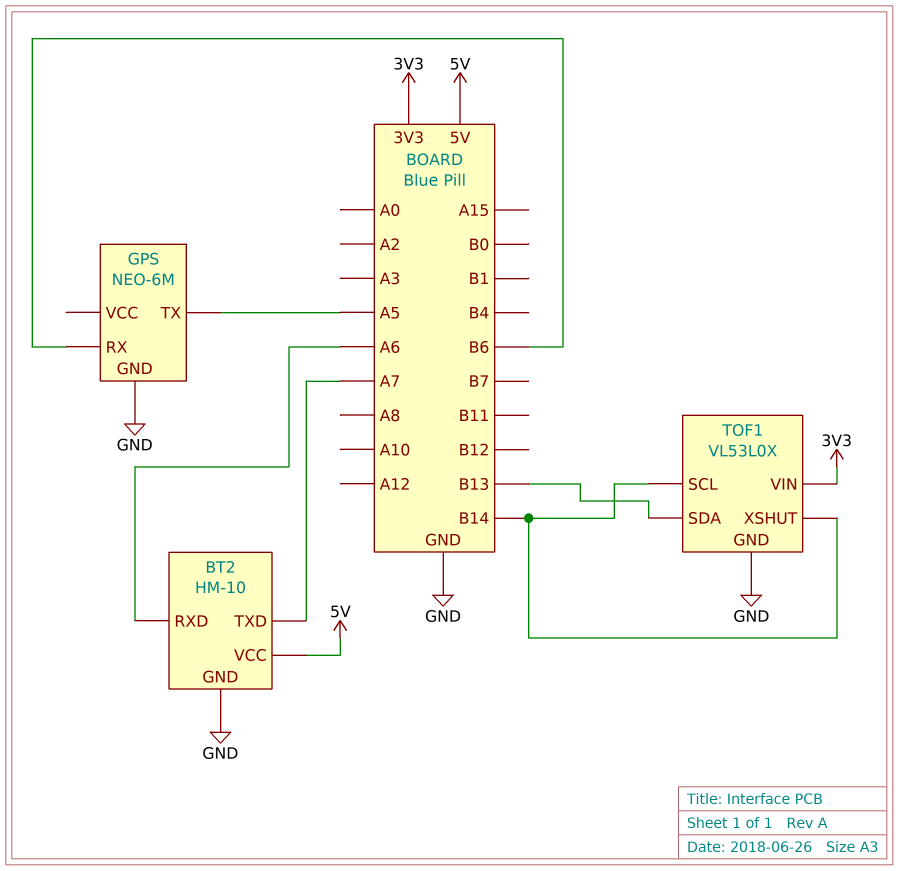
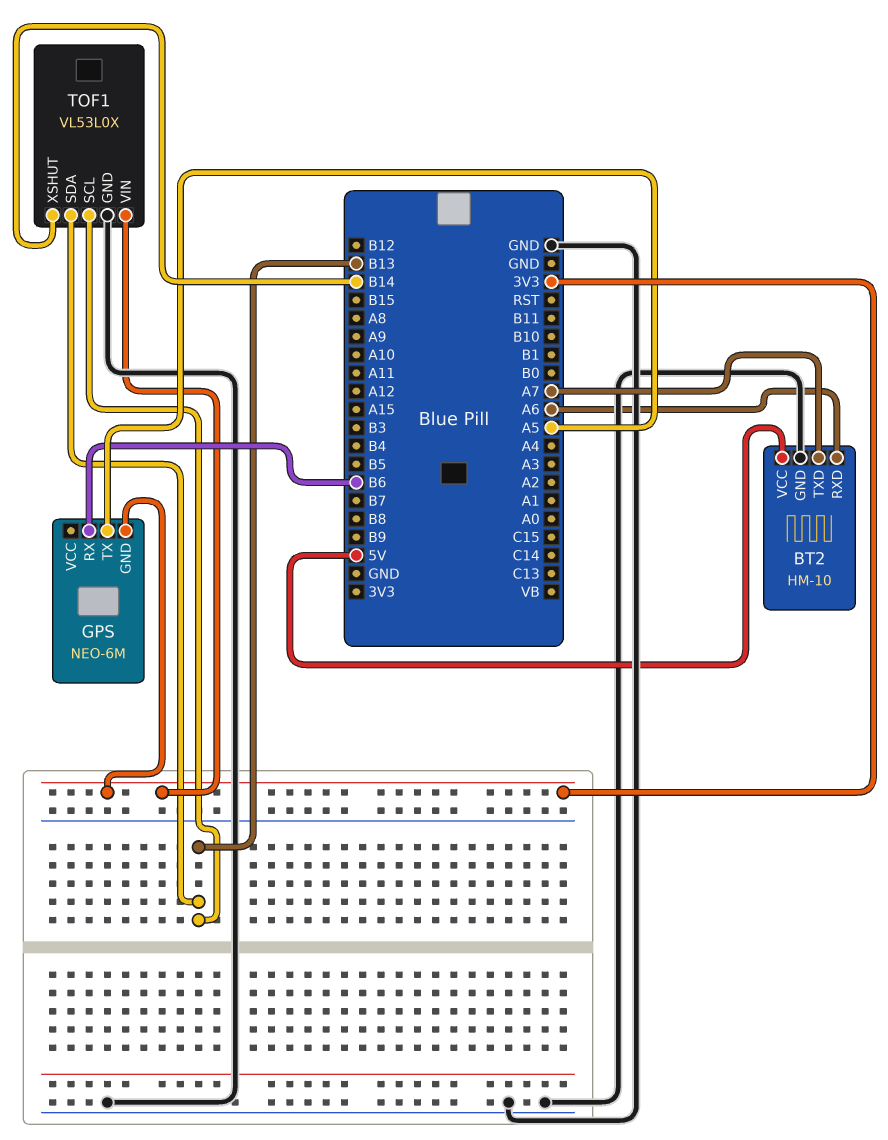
GPS pin GND: GND -> 3V3
TOF1 pin SCL: B14 -> B13

